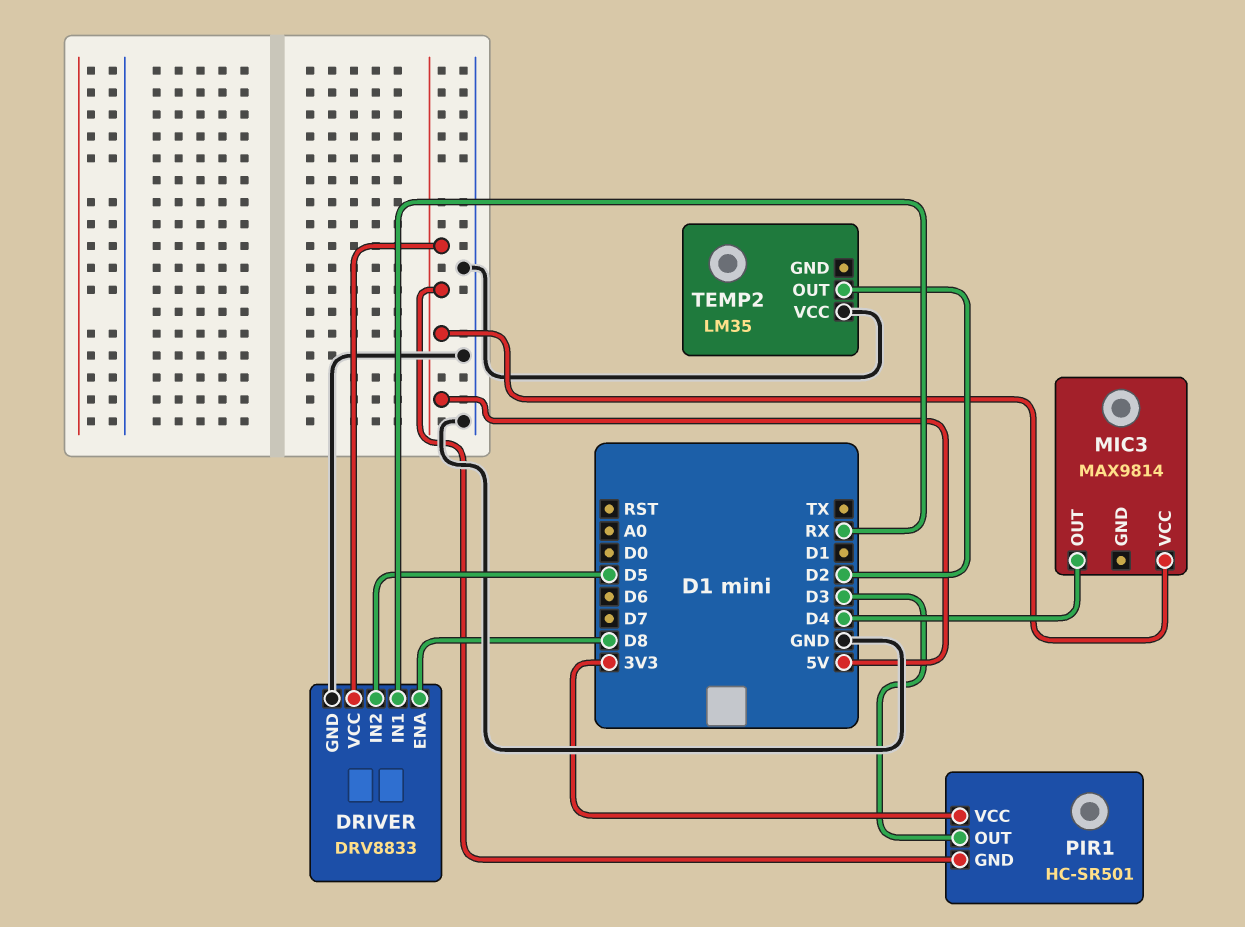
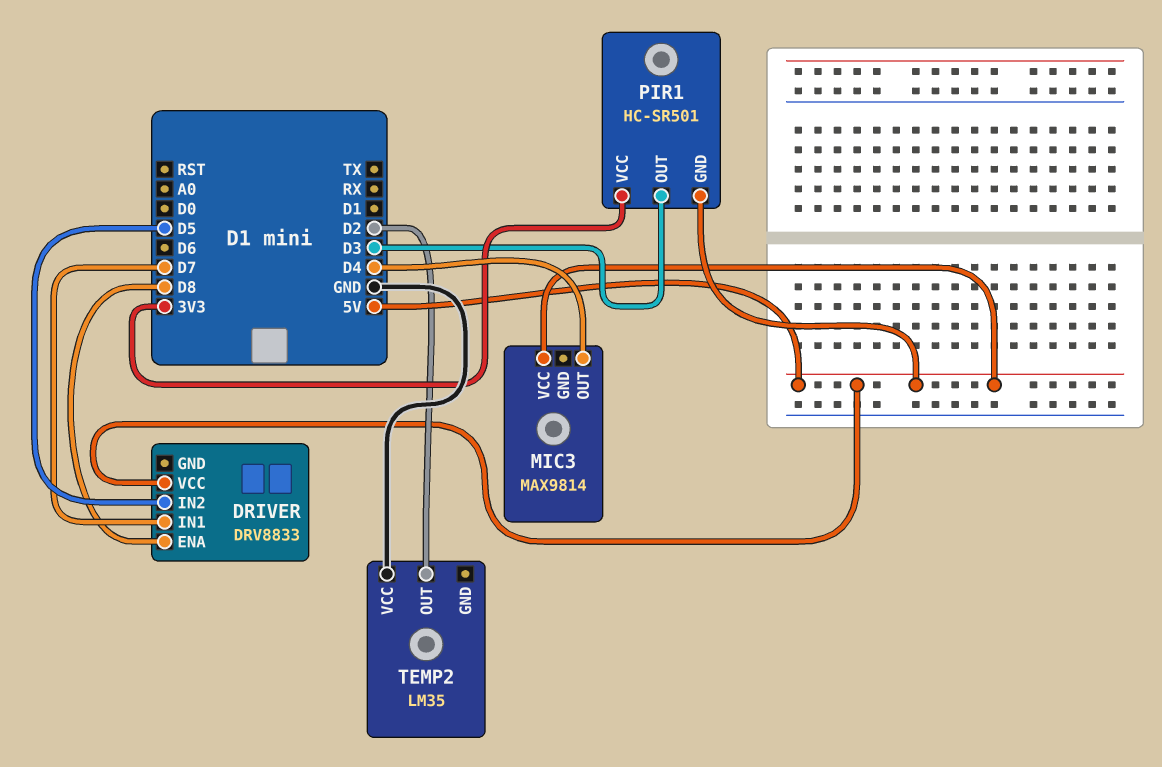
DRIVER pin GND: GND -> none
DRIVER pin IN1: RX -> D7

